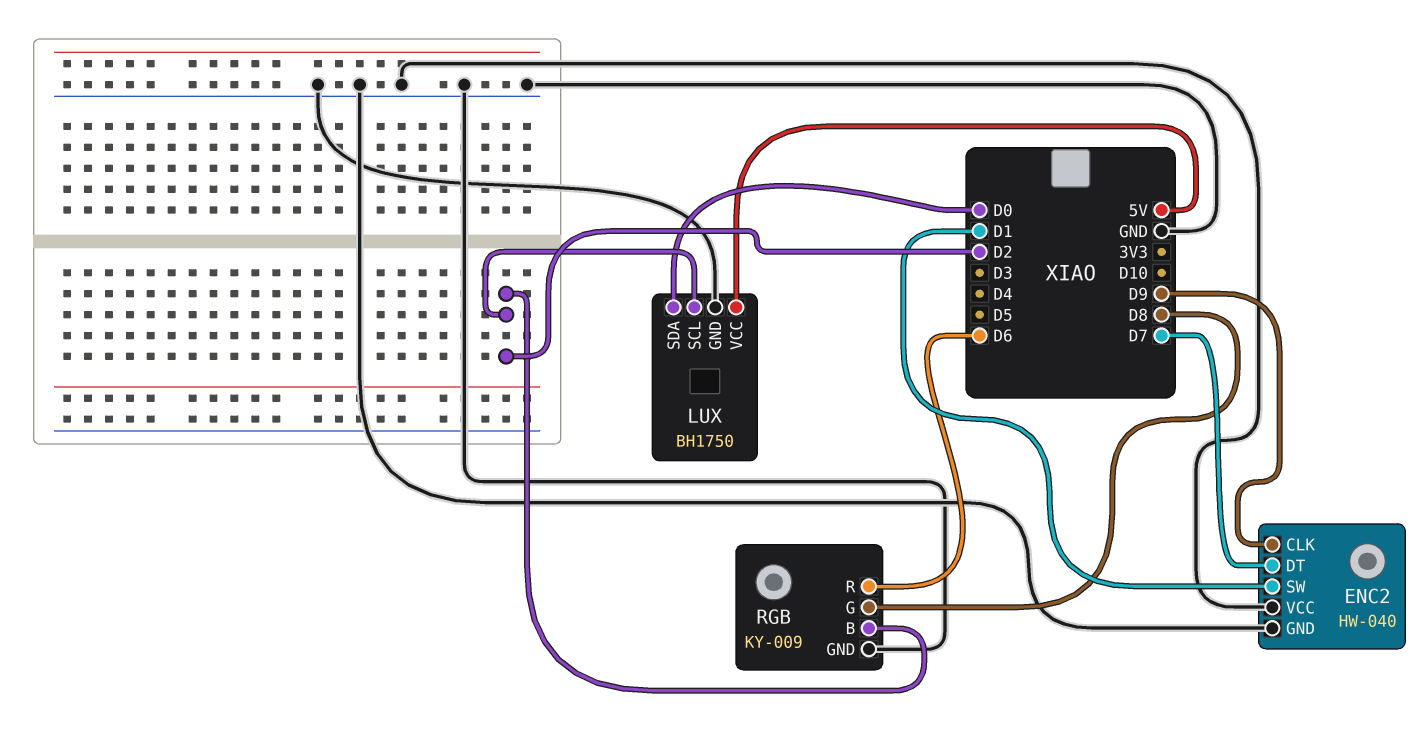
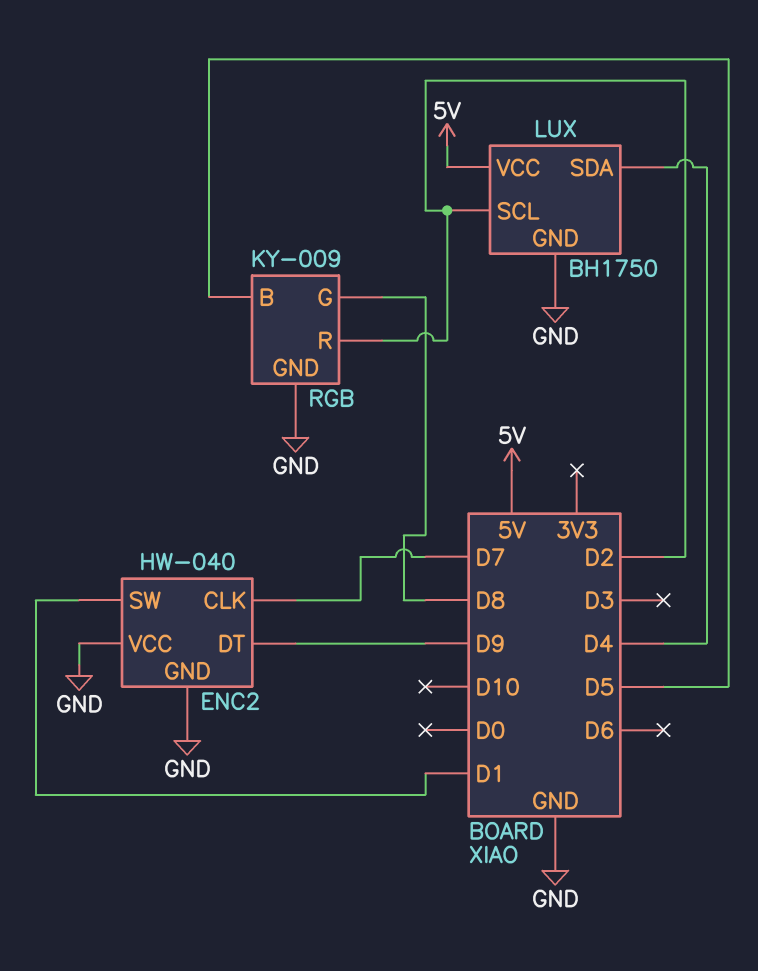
ENC2 pin CLK: D9 -> D7
ENC2 pin DT: D7 -> D9
LUX pin SDA: D0 -> D4
RGB pin B: D2 -> D5
RGB pin R: D6 -> D2

